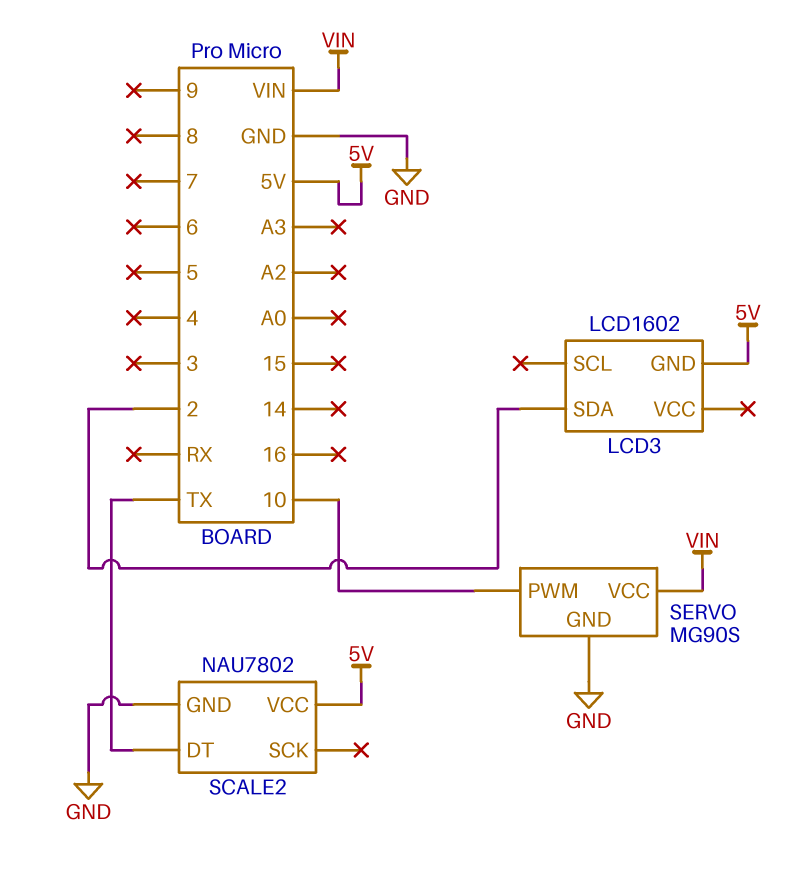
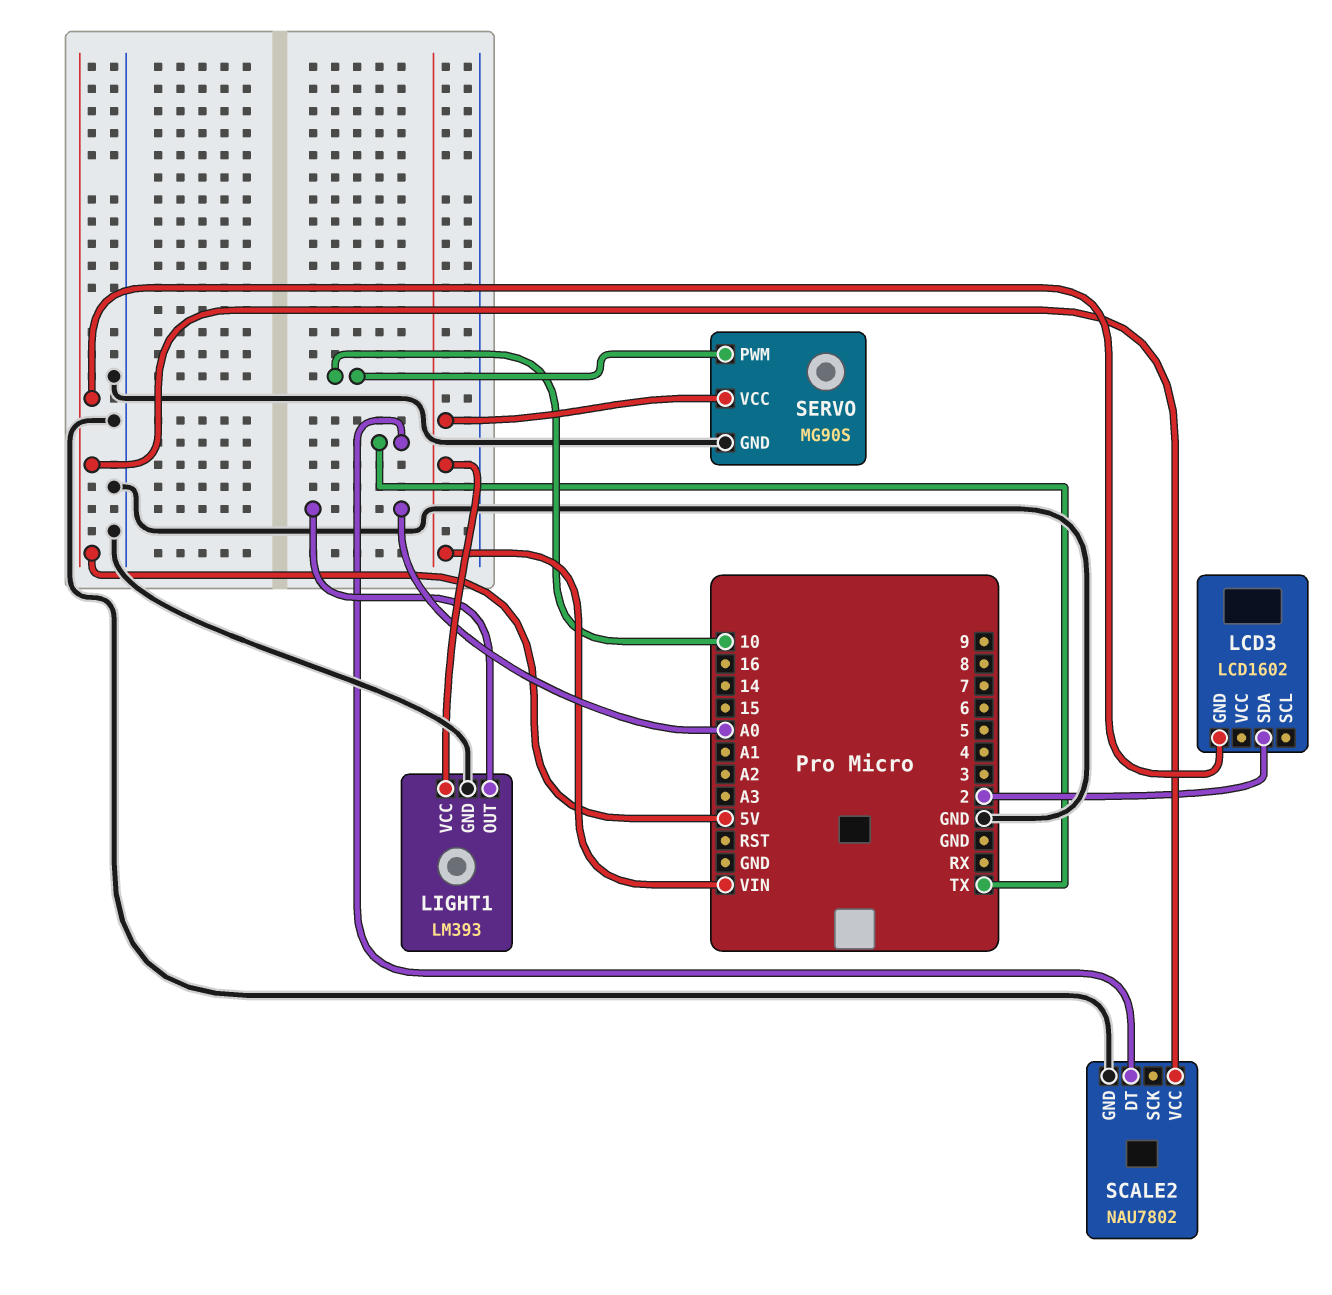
LIGHT1: none -> LM393
LIGHT1 pin GND: none -> GND
LIGHT1 pin OUT: none -> A0
LIGHT1 pin VCC: none -> VIN

